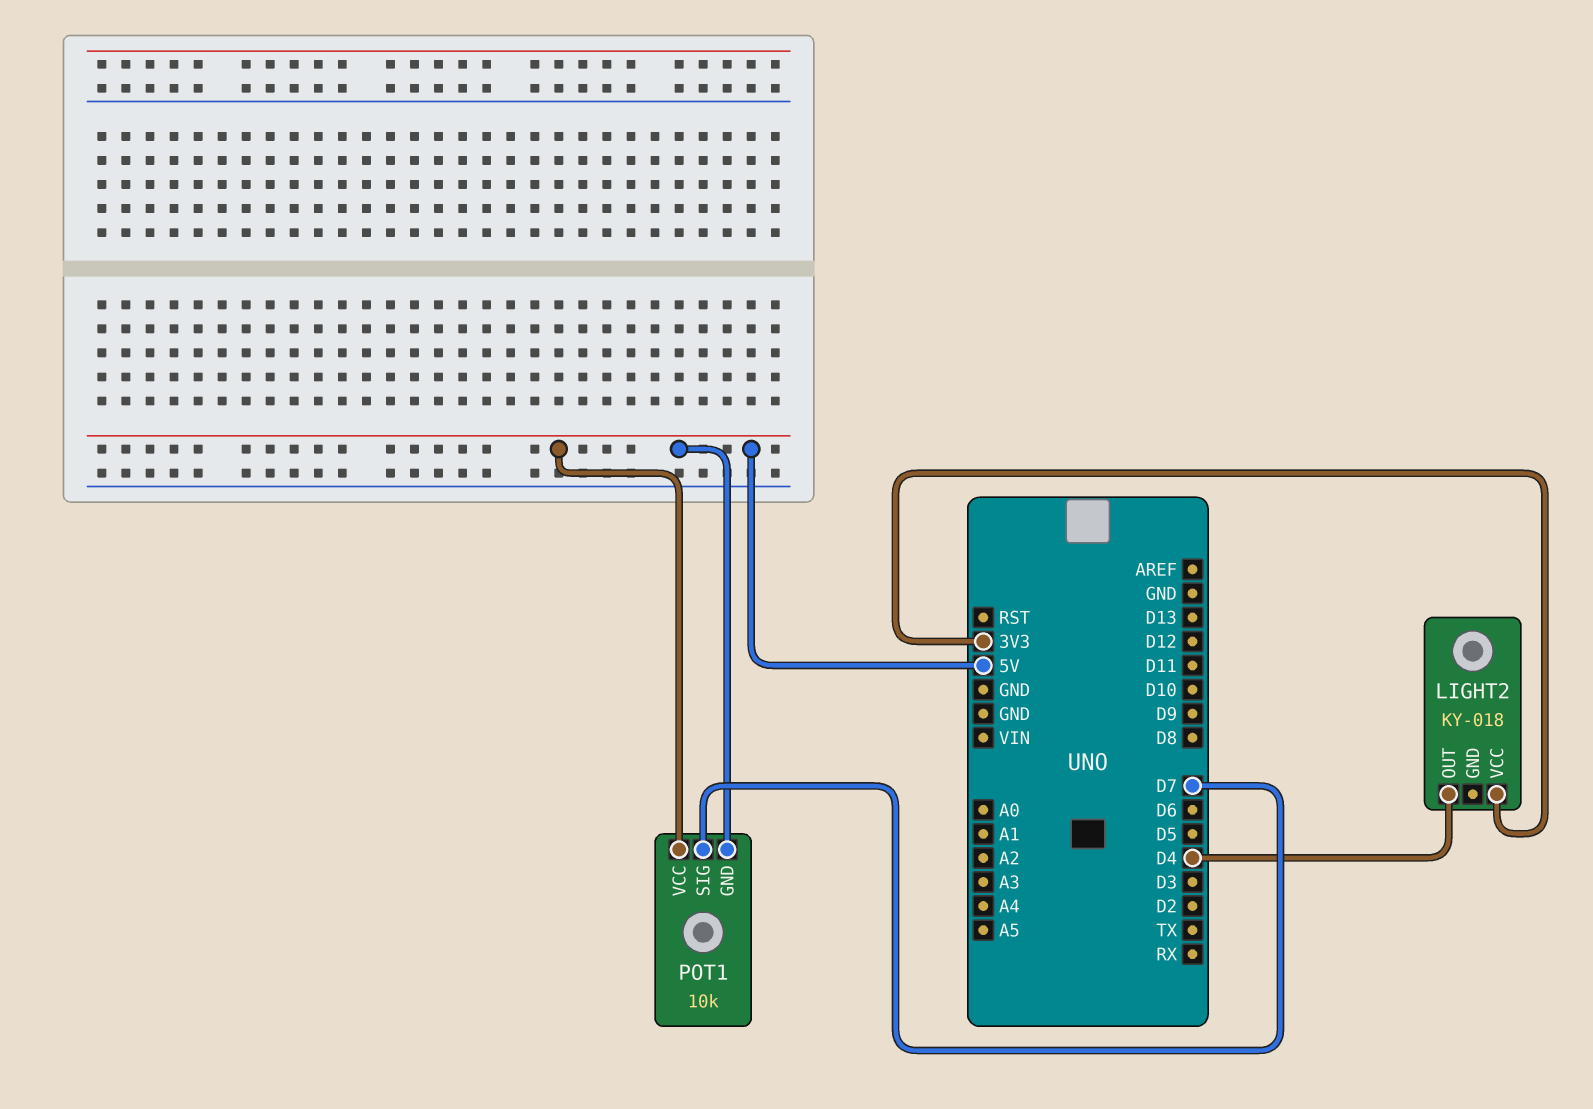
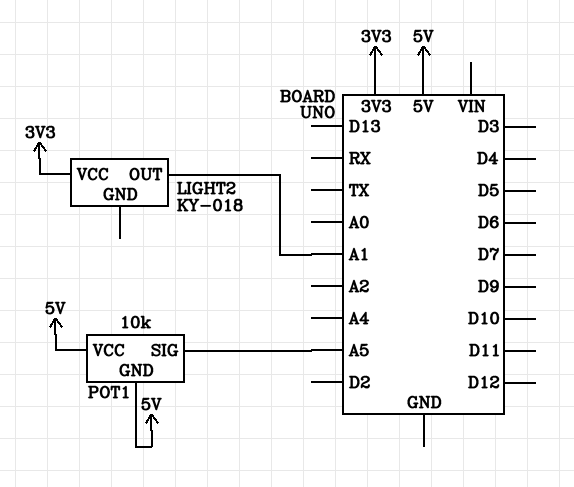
LIGHT2 pin OUT: D4 -> A1
POT1 pin SIG: D7 -> A5

